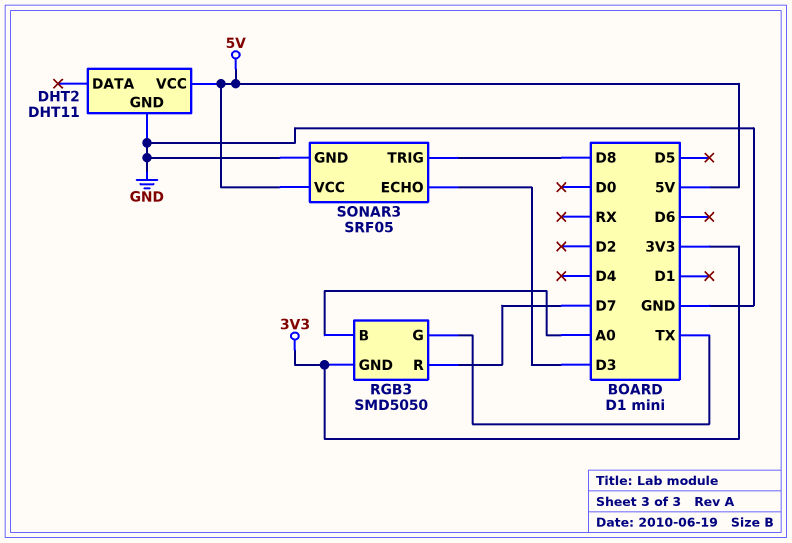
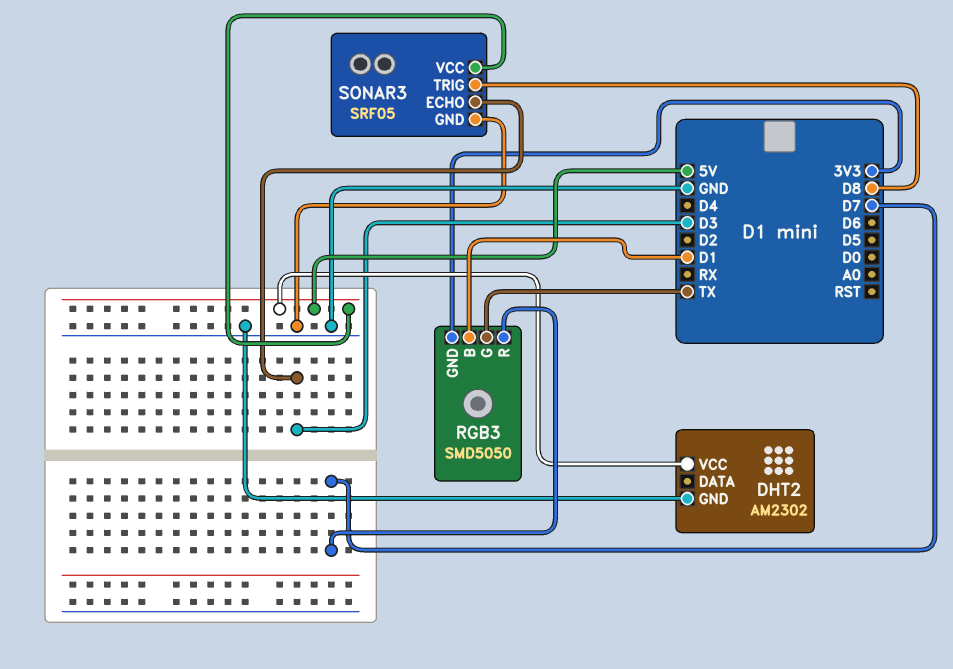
DHT2: DHT11 -> AM2302
RGB3 pin B: A0 -> D1

